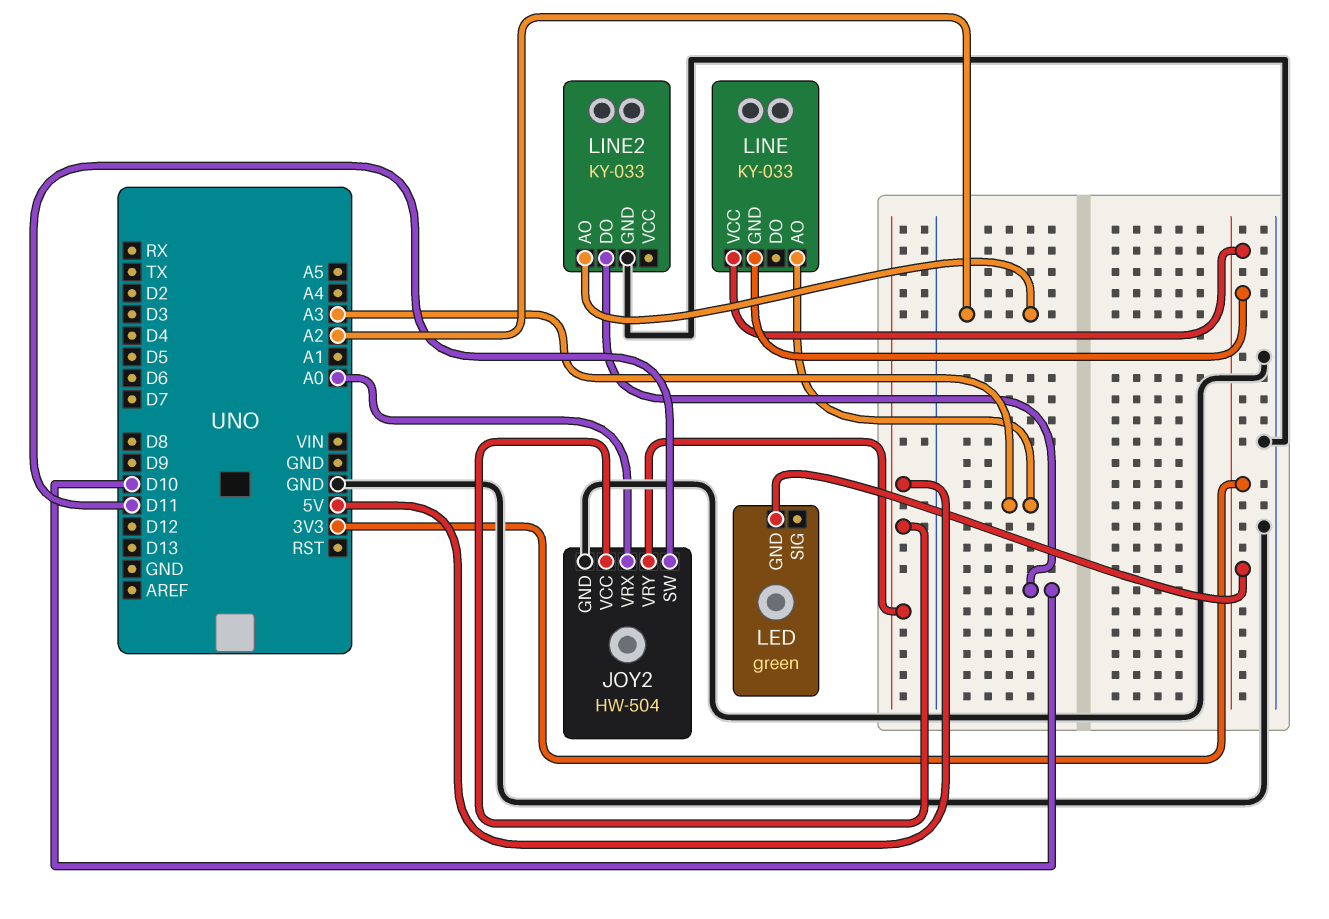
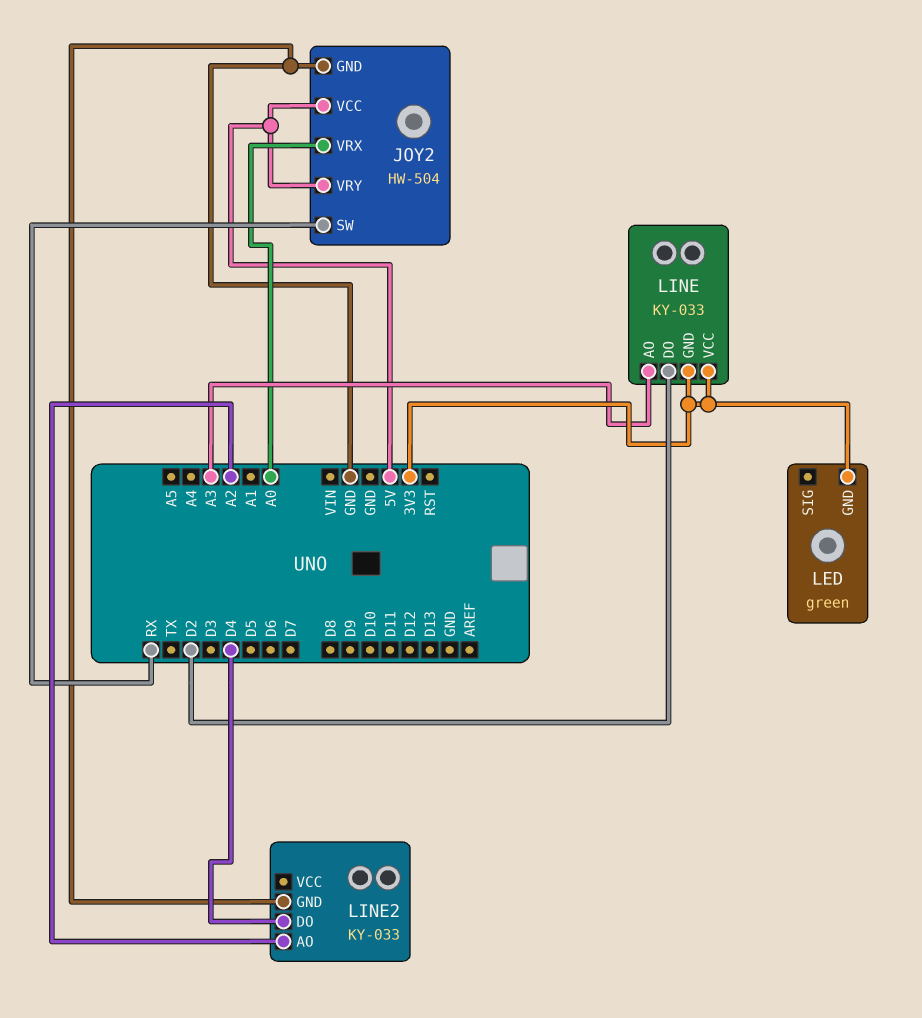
JOY2 pin SW: D11 -> RX
LINE pin DO: none -> D2
LINE2 pin DO: D10 -> D4

